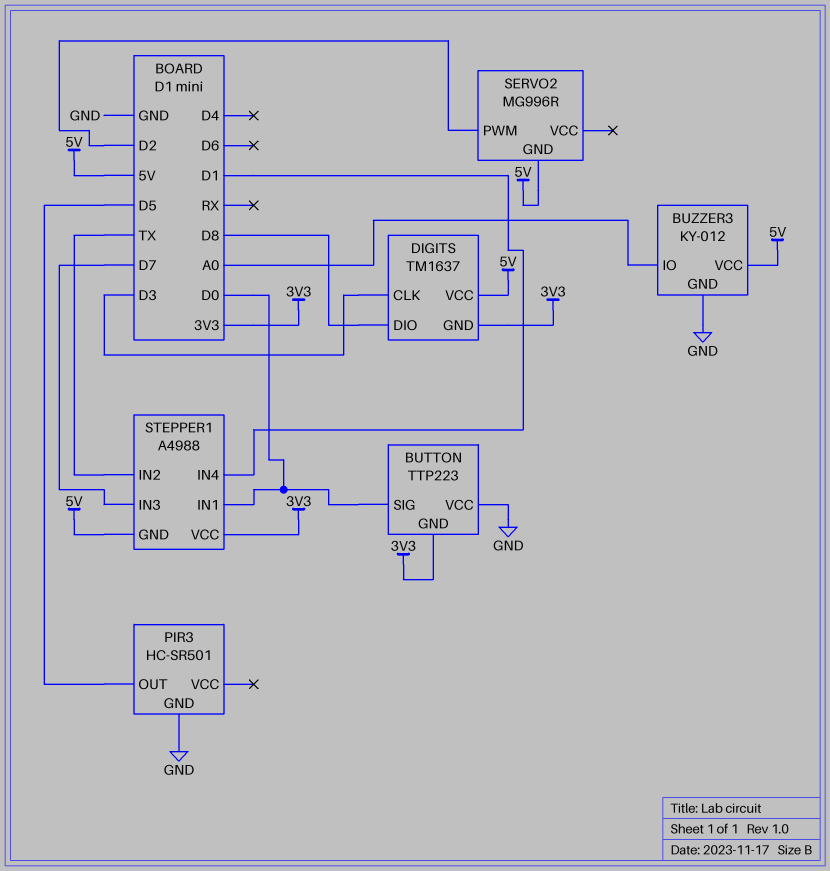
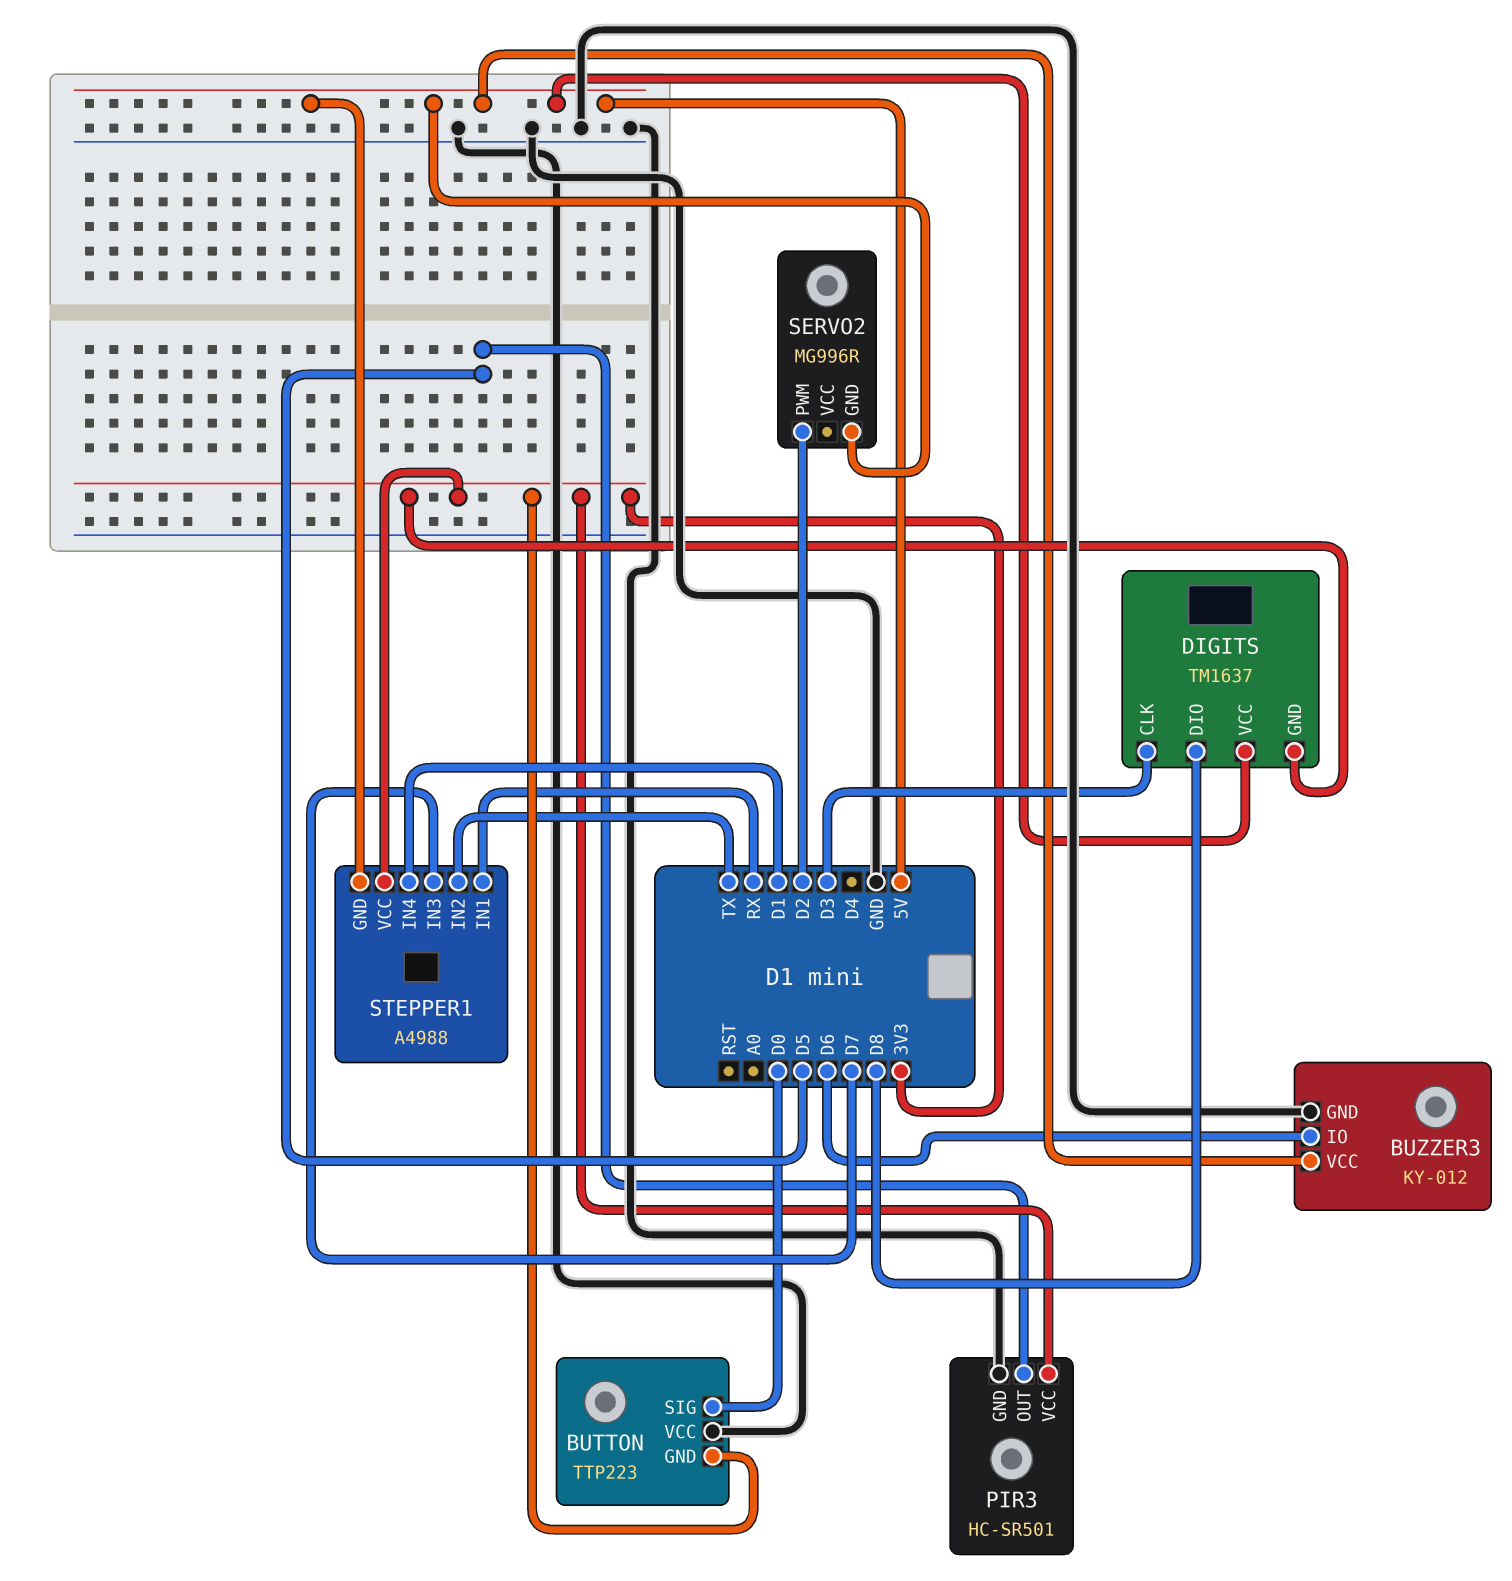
BUZZER3 pin IO: A0 -> D6
PIR3 pin VCC: none -> 3V3
STEPPER1 pin IN1: D0 -> RX

